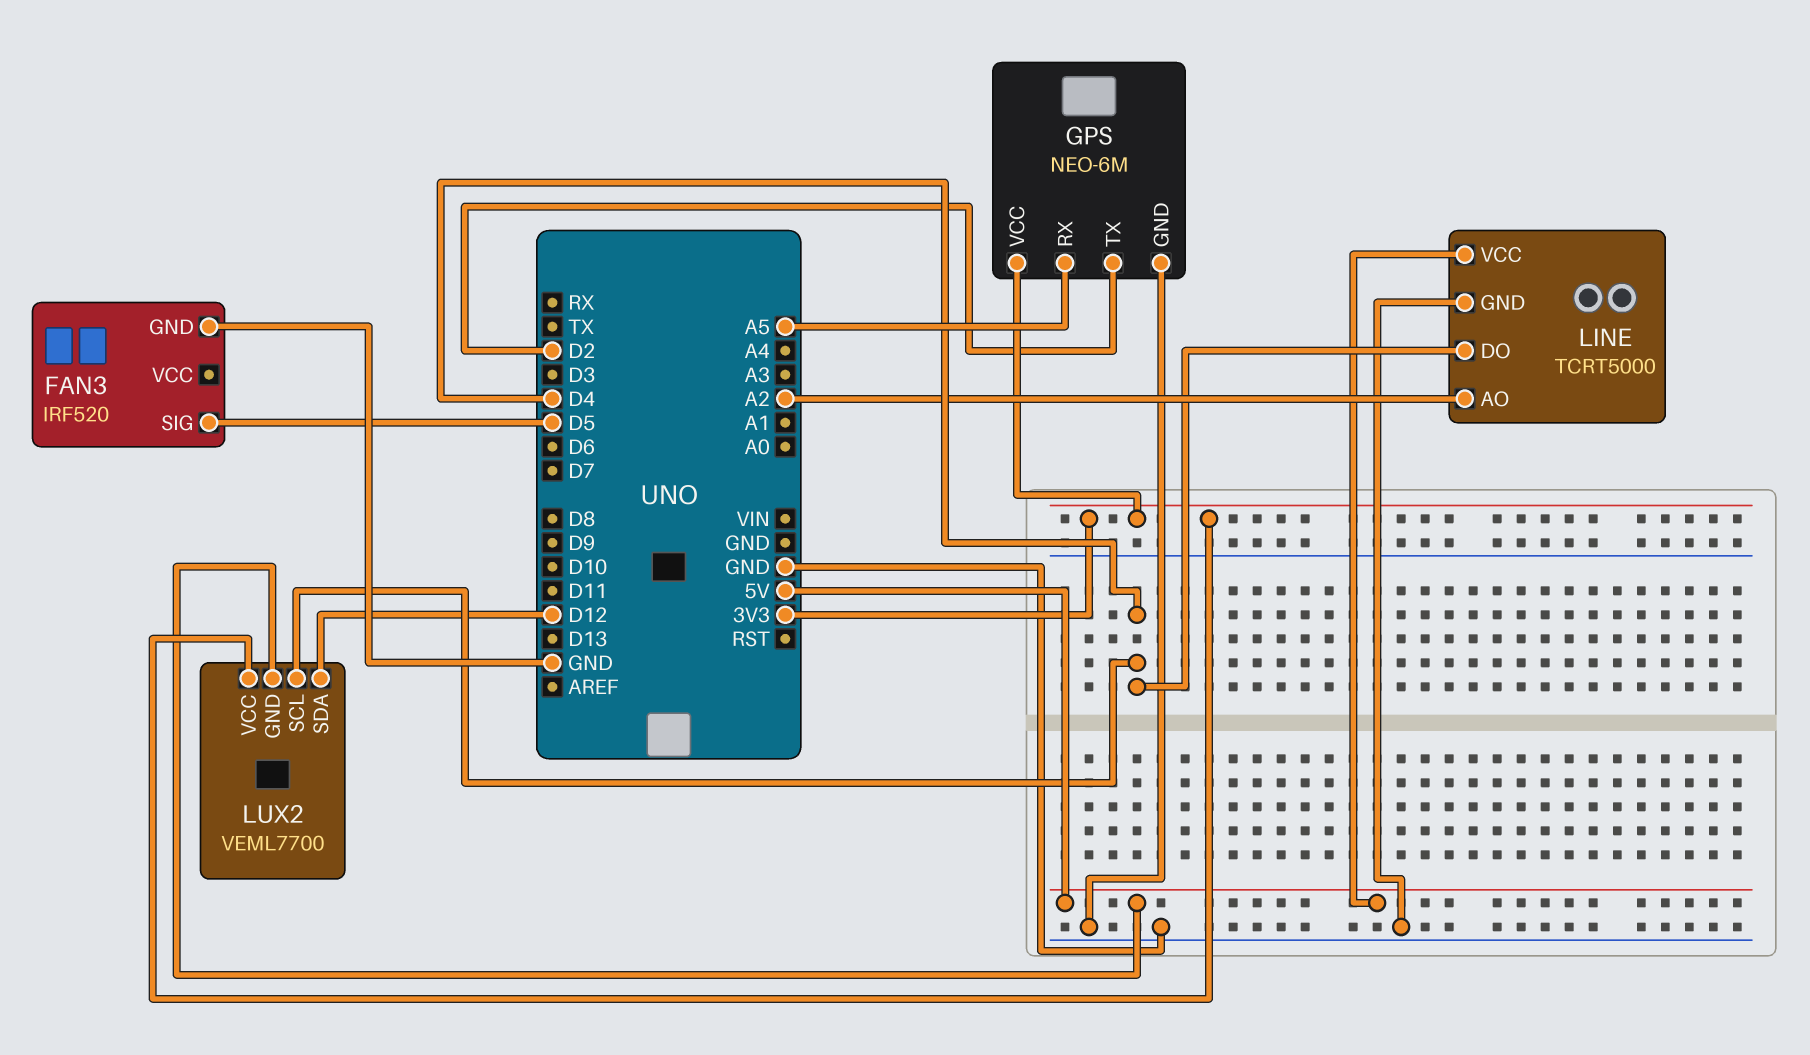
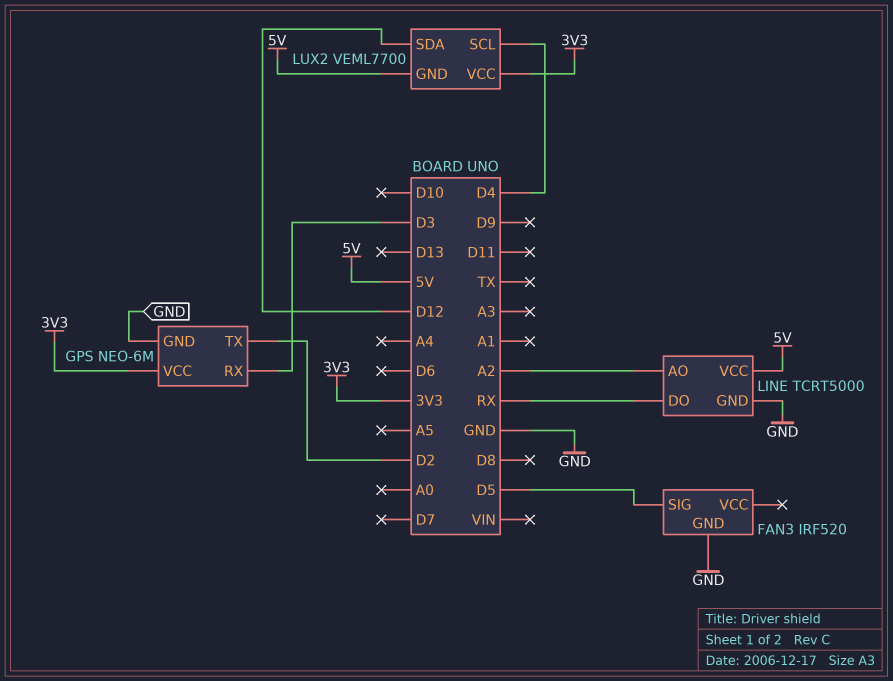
GPS pin RX: A5 -> D3
LINE pin DO: D4 -> RX

